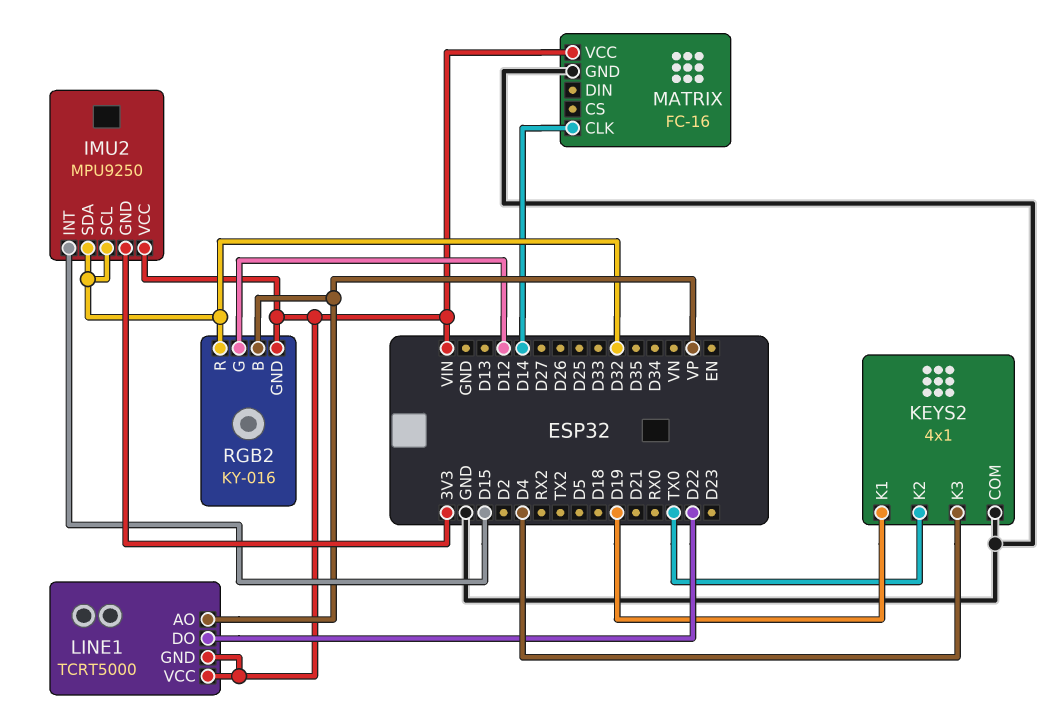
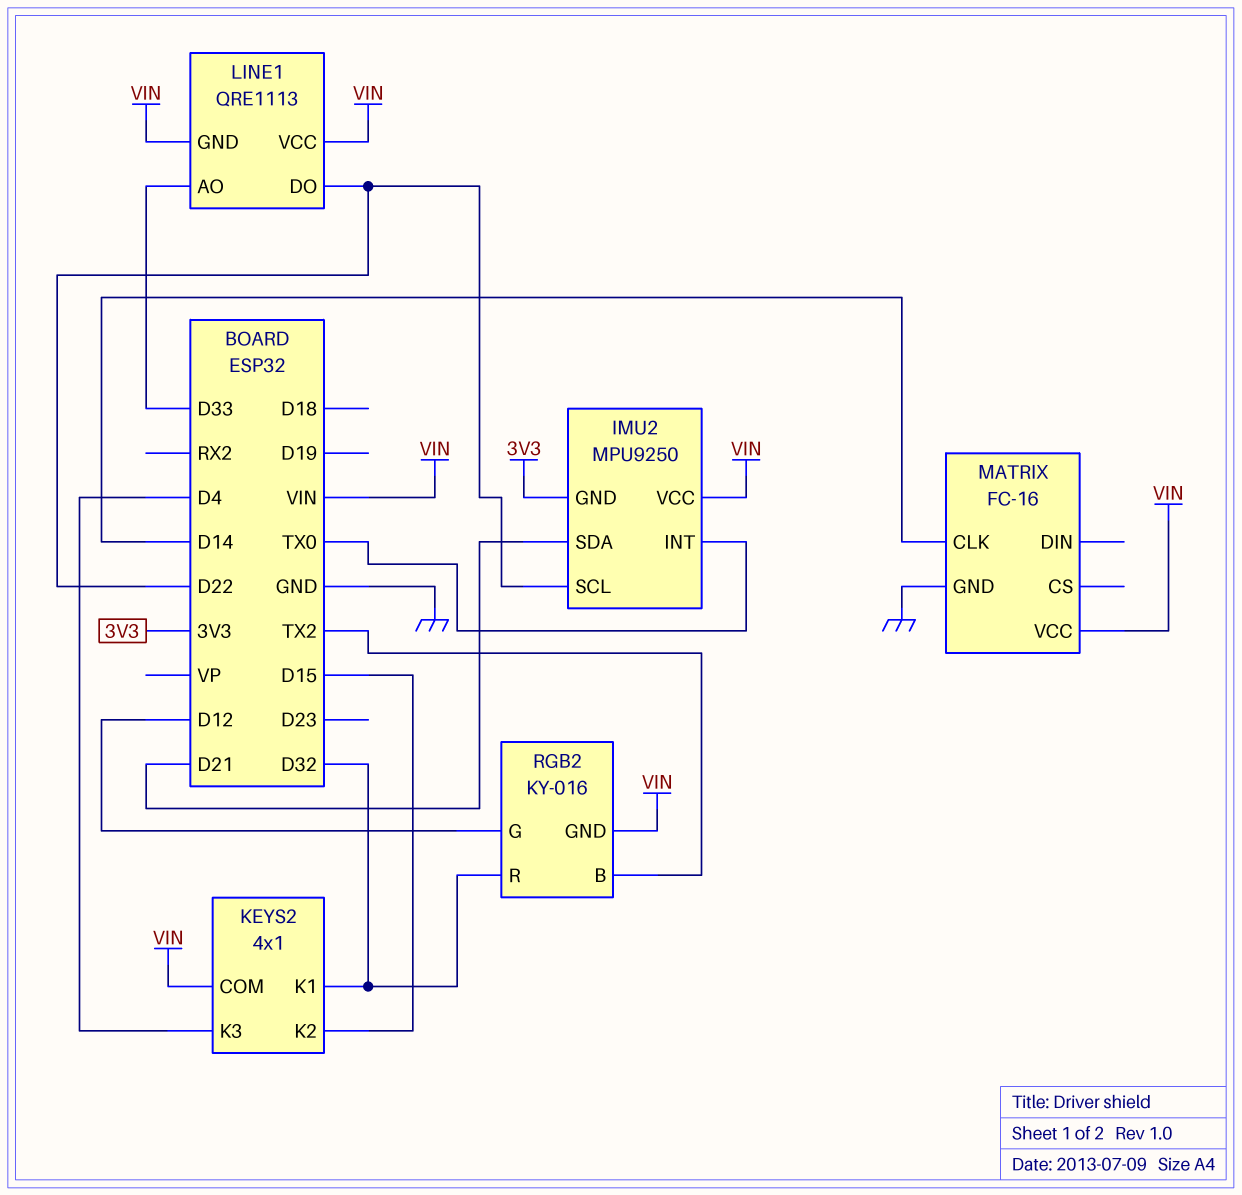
IMU2 pin INT: D15 -> TX0
IMU2 pin SCL: D32 -> D22
IMU2 pin SDA: D32 -> D21
KEYS2 pin COM: GND -> VIN
KEYS2 pin K1: D19 -> D32
KEYS2 pin K2: TX0 -> D15
LINE1: TCRT5000 -> QRE1113
LINE1 pin AO: VP -> D33
RGB2 pin B: VP -> TX2

